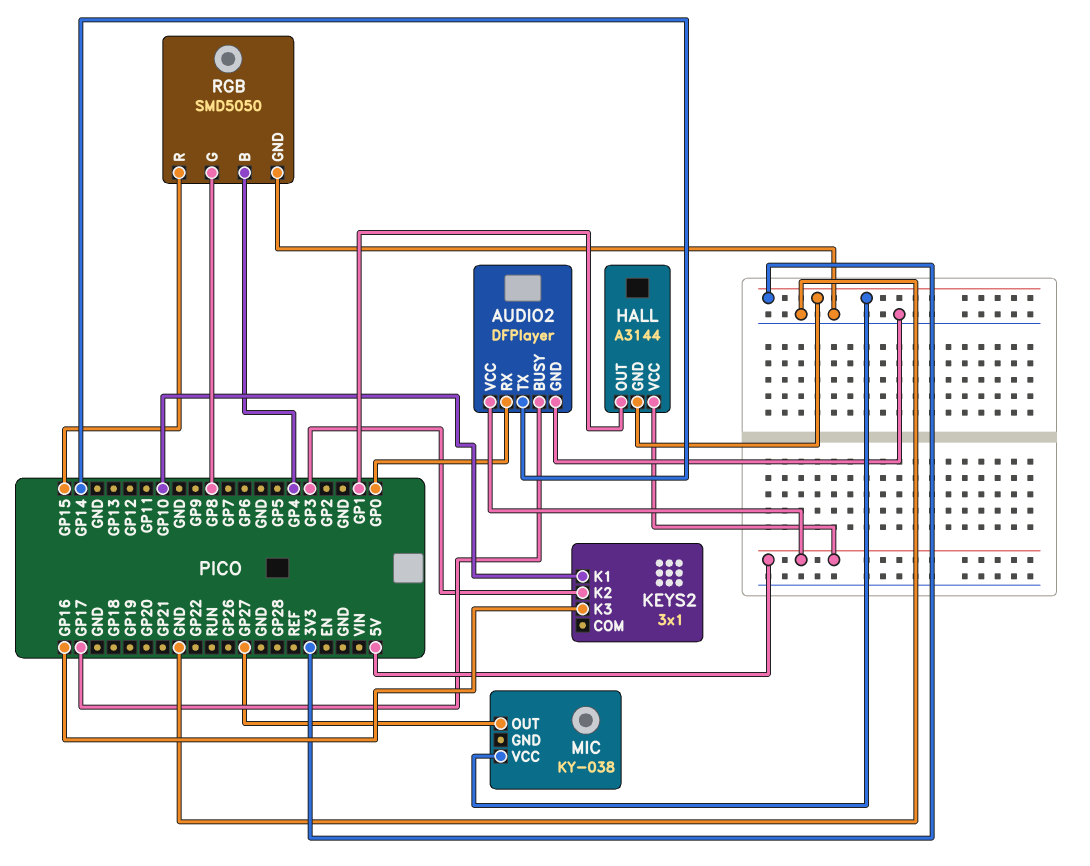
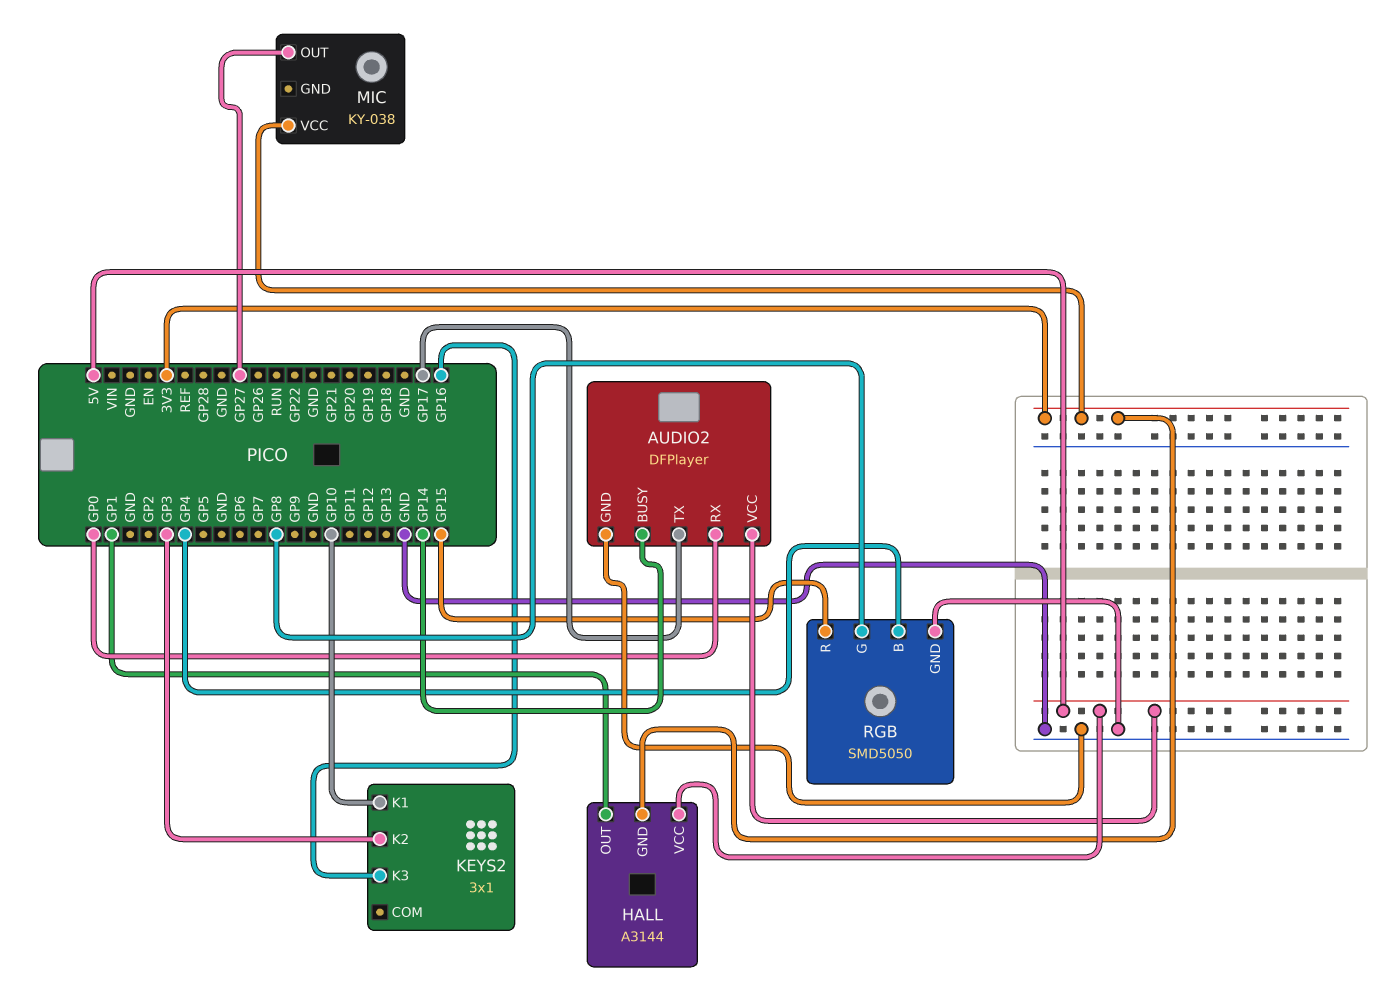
AUDIO2 pin BUSY: GP17 -> GP14
AUDIO2 pin TX: GP14 -> GP17

